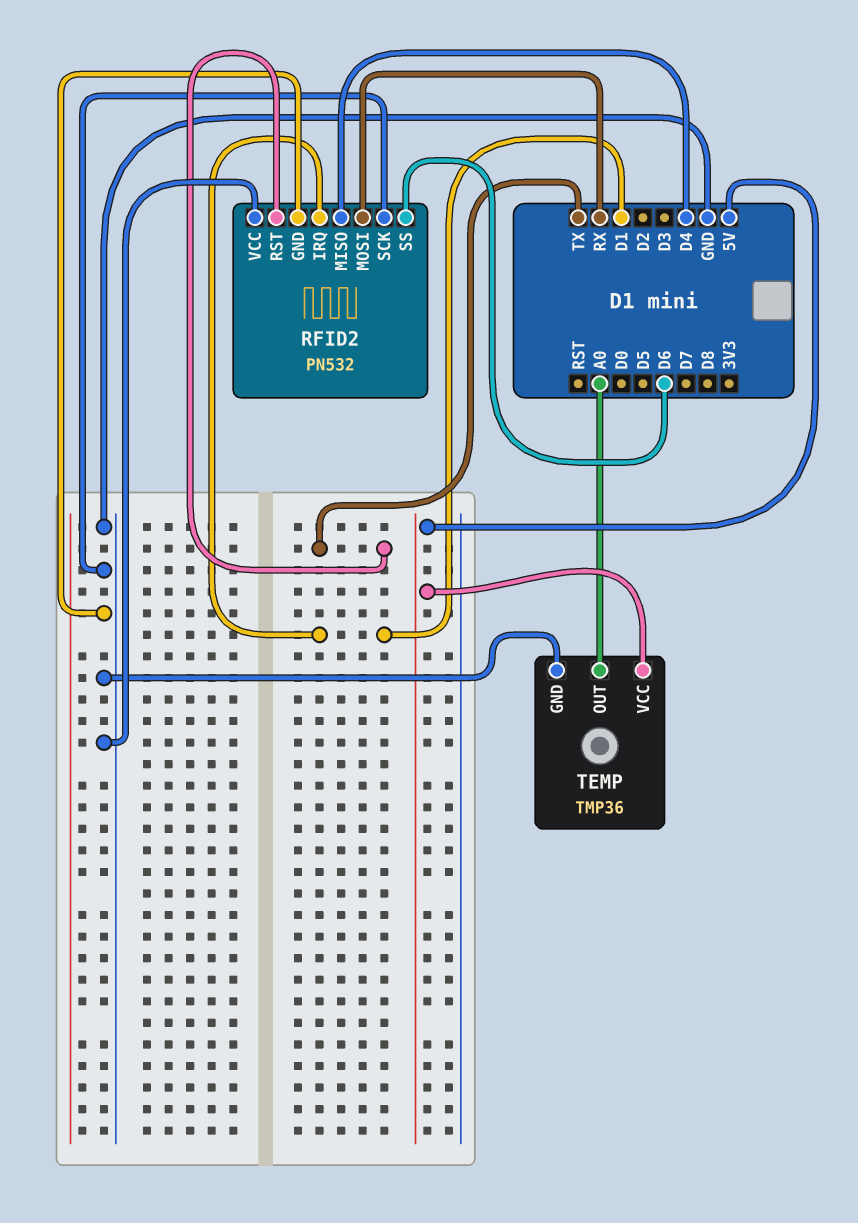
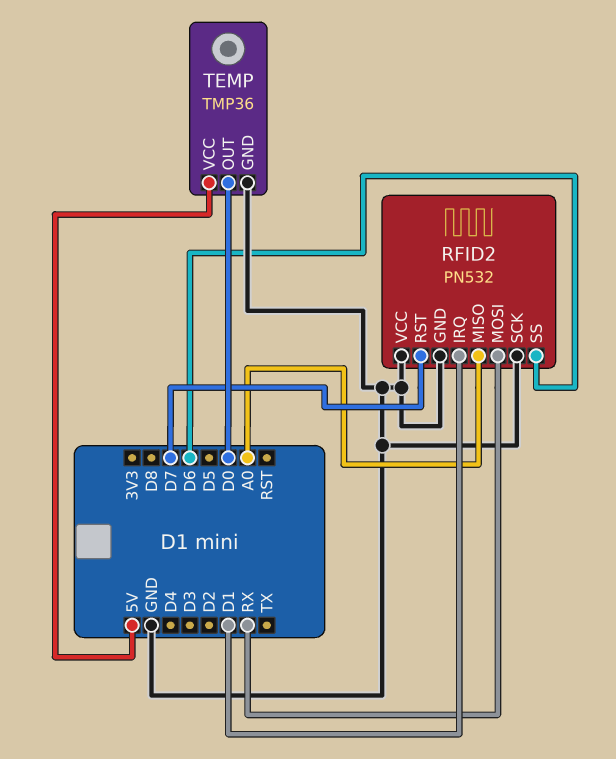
RFID2 pin MISO: D4 -> A0
RFID2 pin RST: TX -> D7
TEMP pin OUT: A0 -> D0

